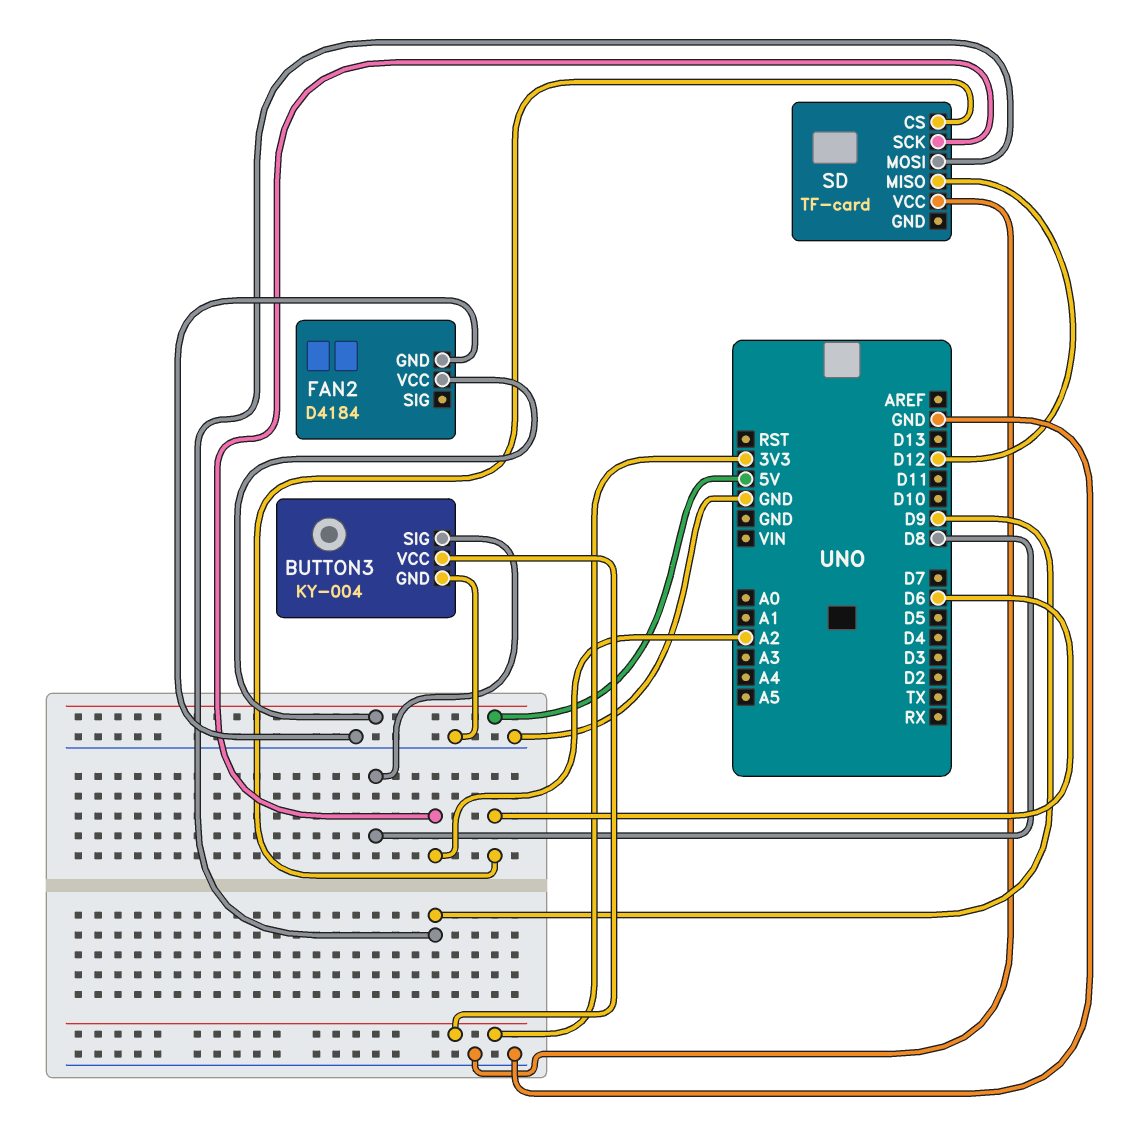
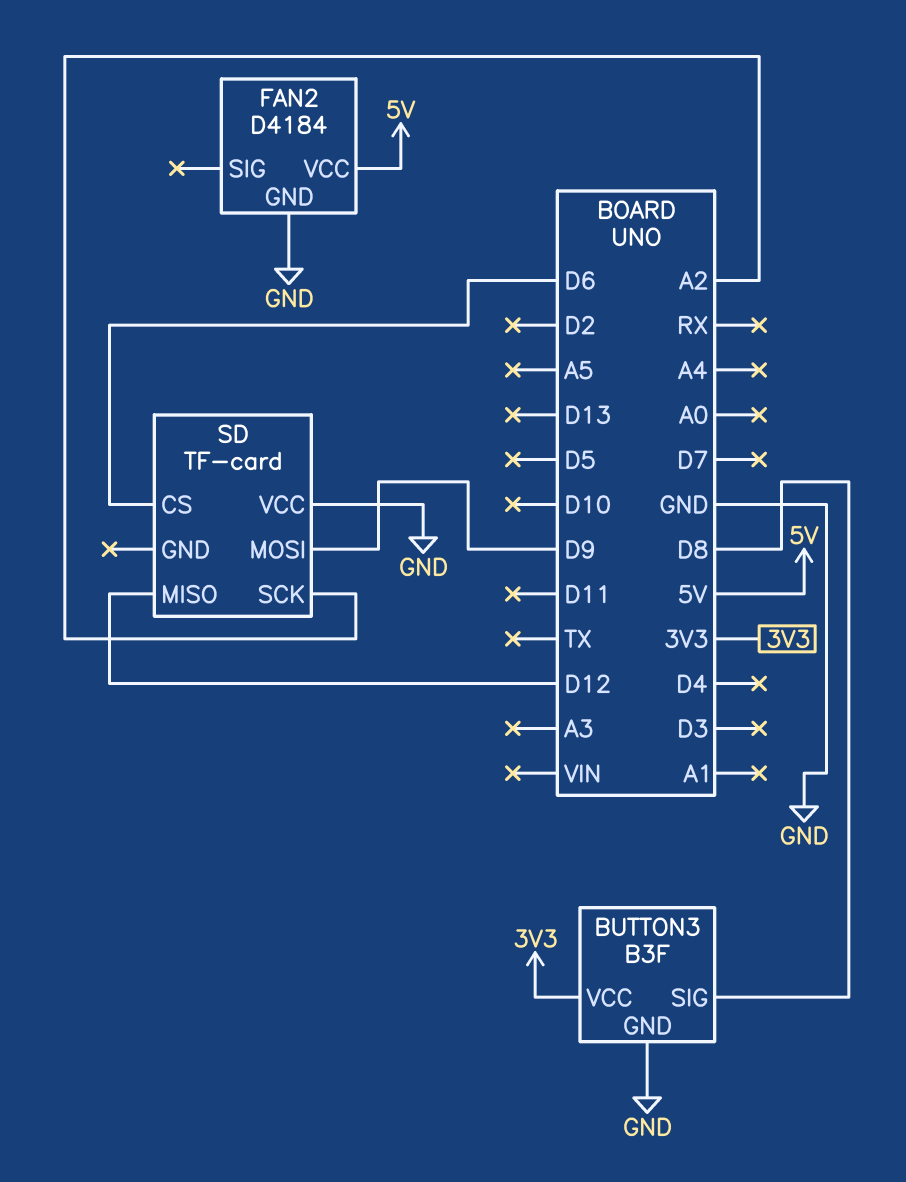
BUTTON3: KY-004 -> B3F

